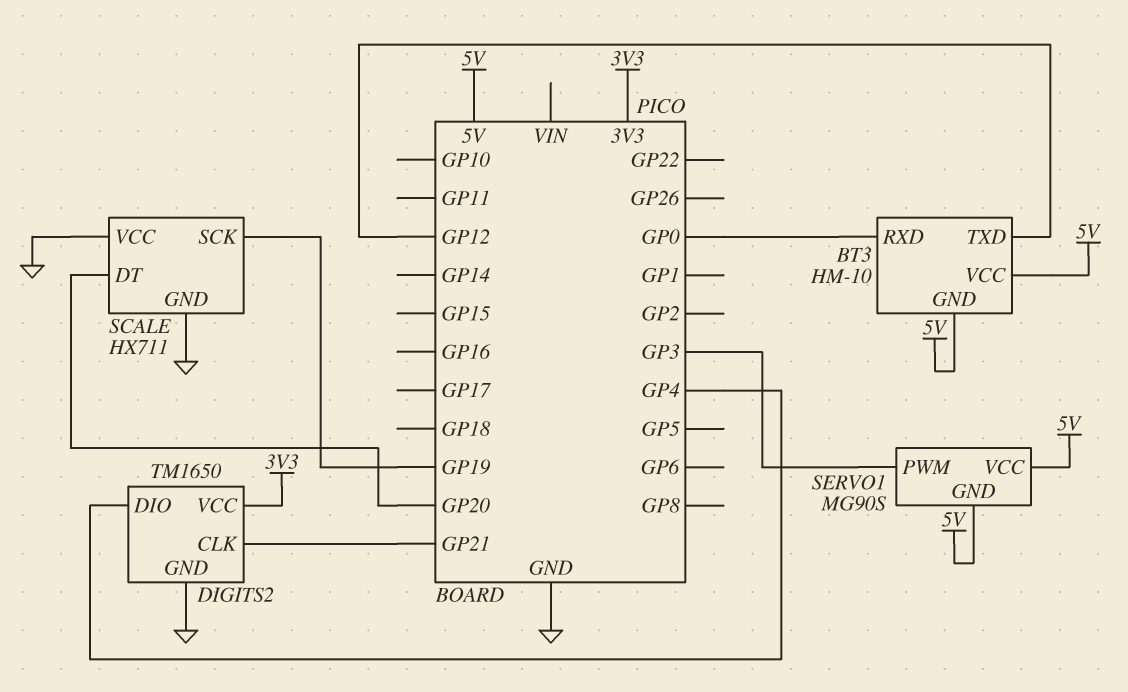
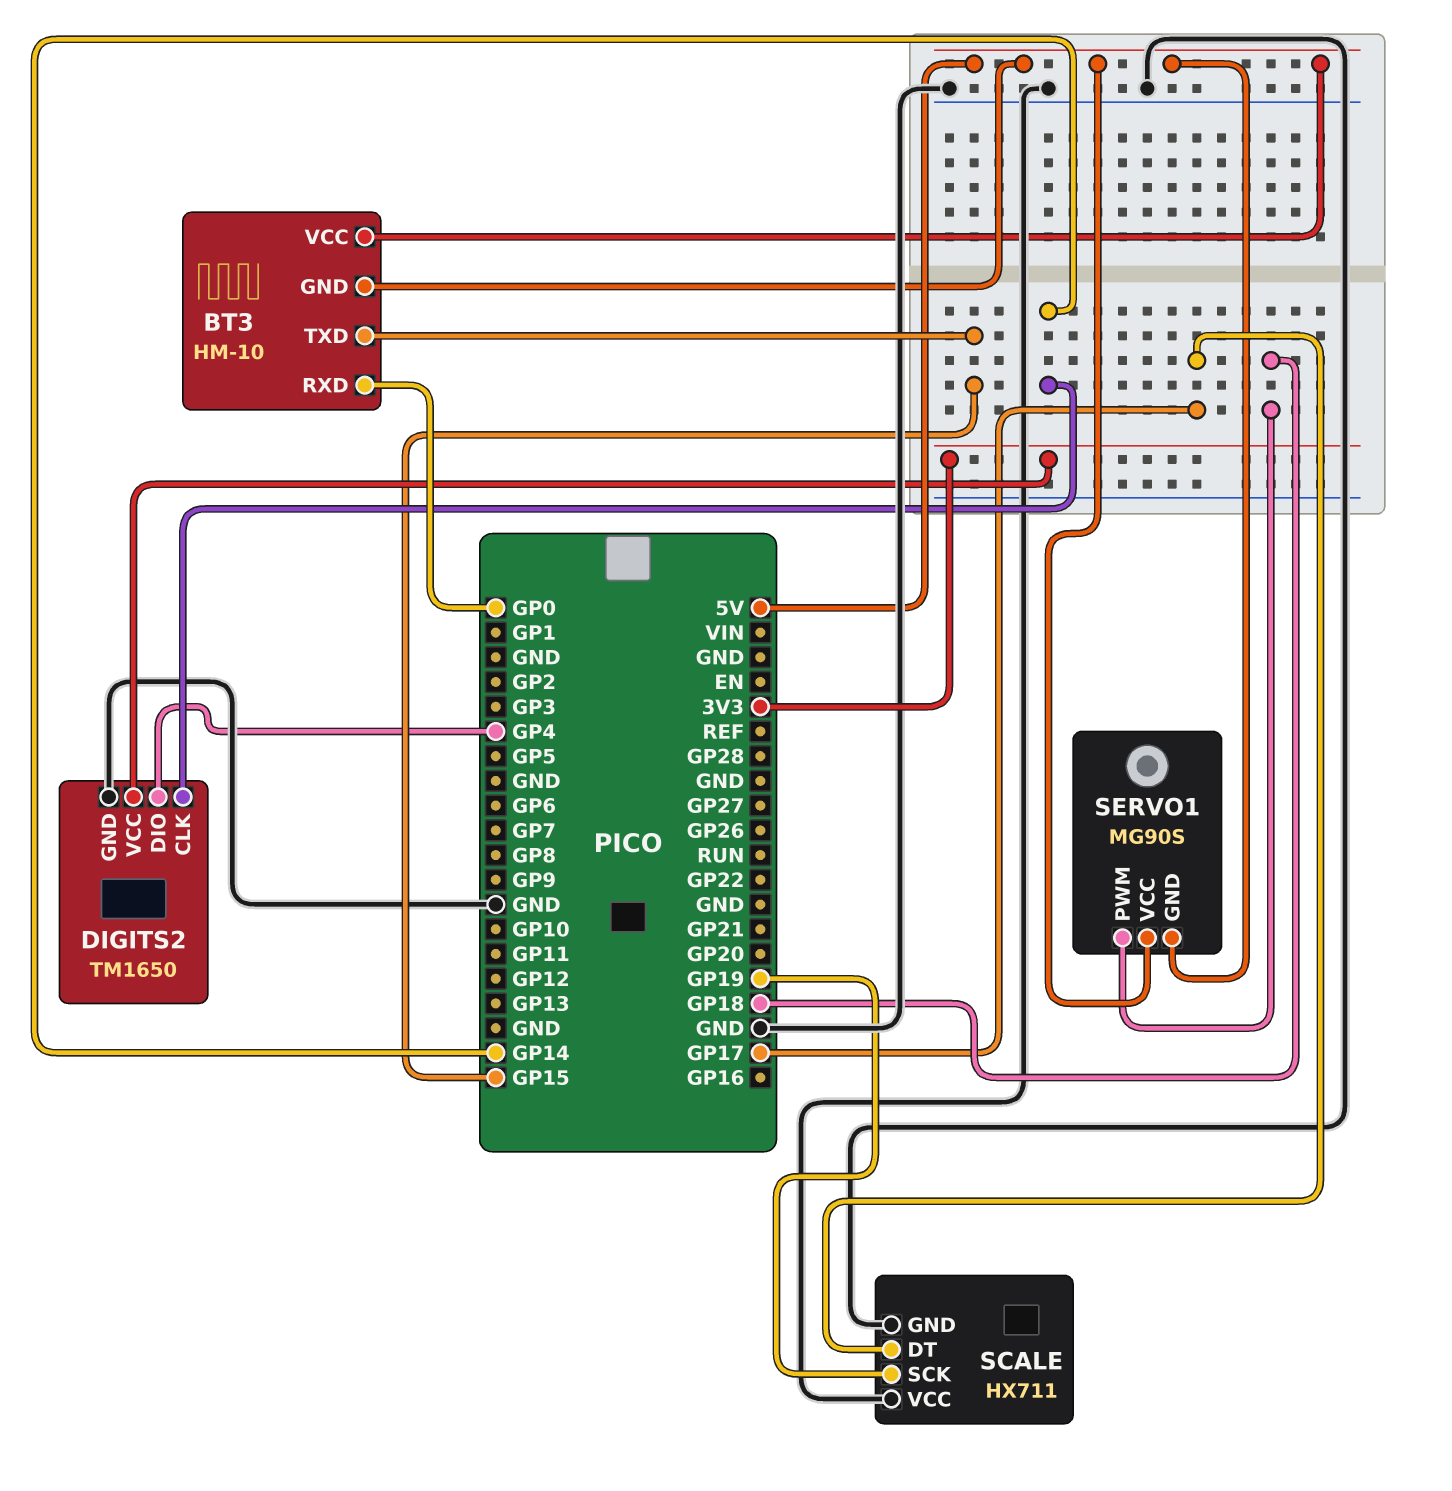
BT3 pin TXD: GP12 -> GP15
DIGITS2 pin CLK: GP21 -> GP14
SCALE pin DT: GP20 -> GP17
SERVO1 pin PWM: GP3 -> GP18

